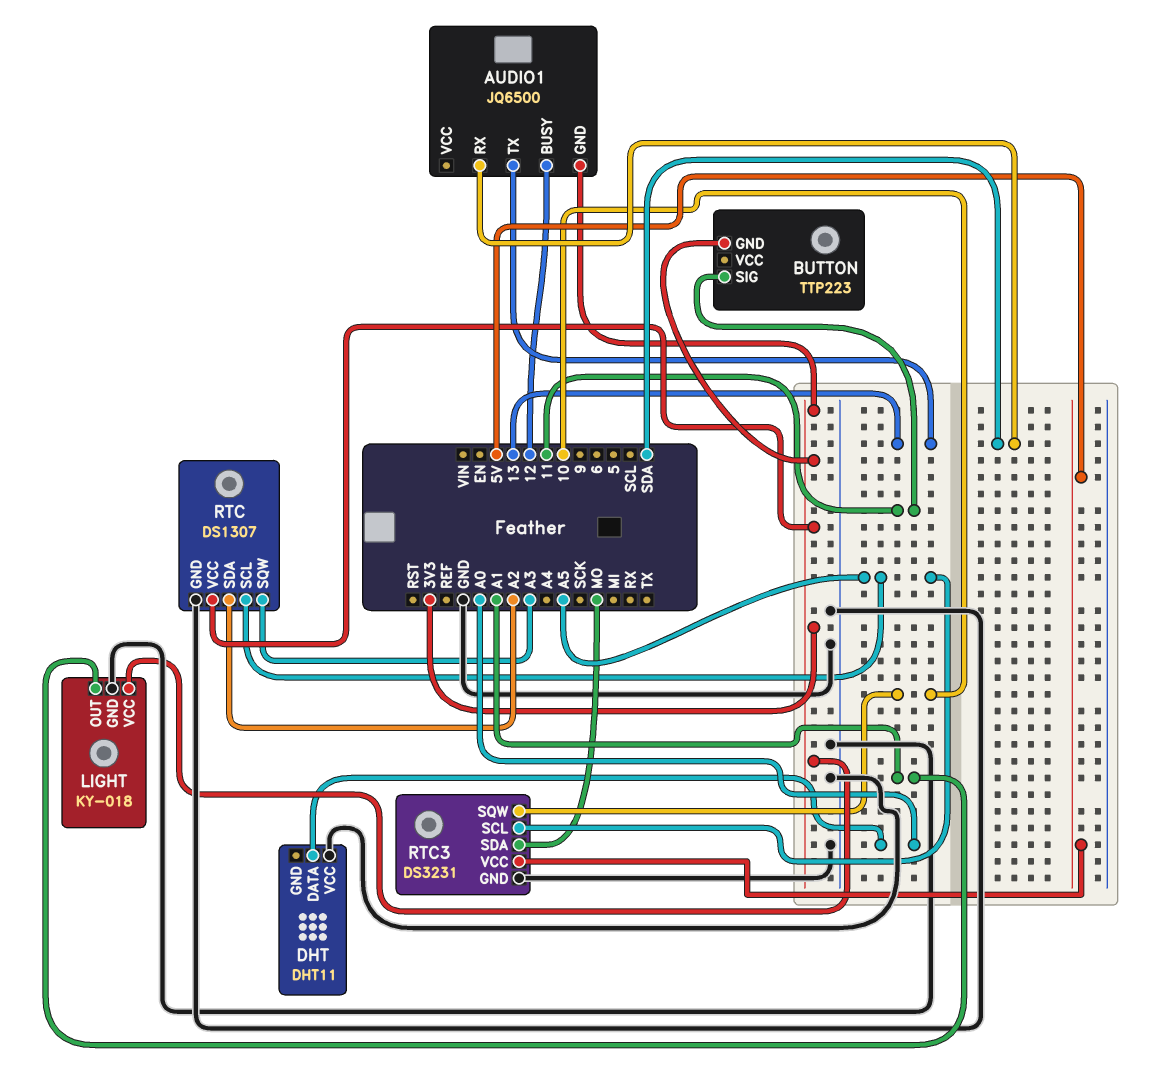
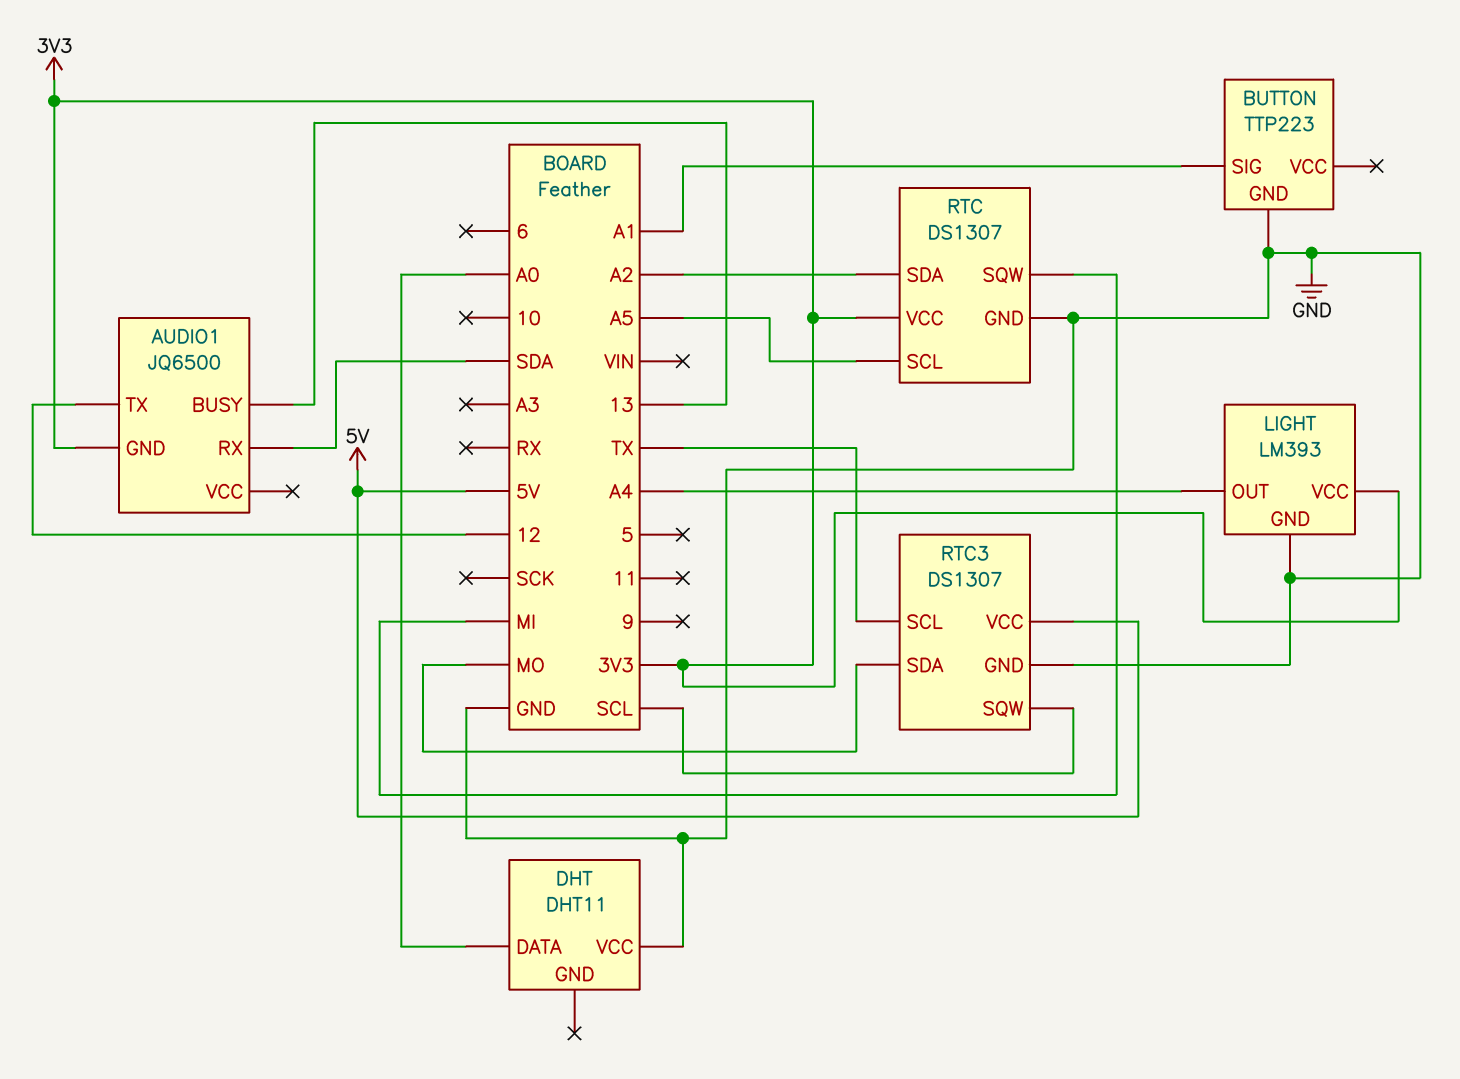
AUDIO1 pin BUSY: 12 -> 13
AUDIO1 pin TX: 13 -> 12
BUTTON pin GND: 3V3 -> GND
BUTTON pin SIG: 11 -> A1
LIGHT: KY-018 -> LM393
LIGHT pin OUT: A1 -> A4
RTC pin SQW: A3 -> MI
RTC3: DS3231 -> DS1307
RTC3 pin SCL: A5 -> TX
RTC3 pin SQW: 10 -> SCL

